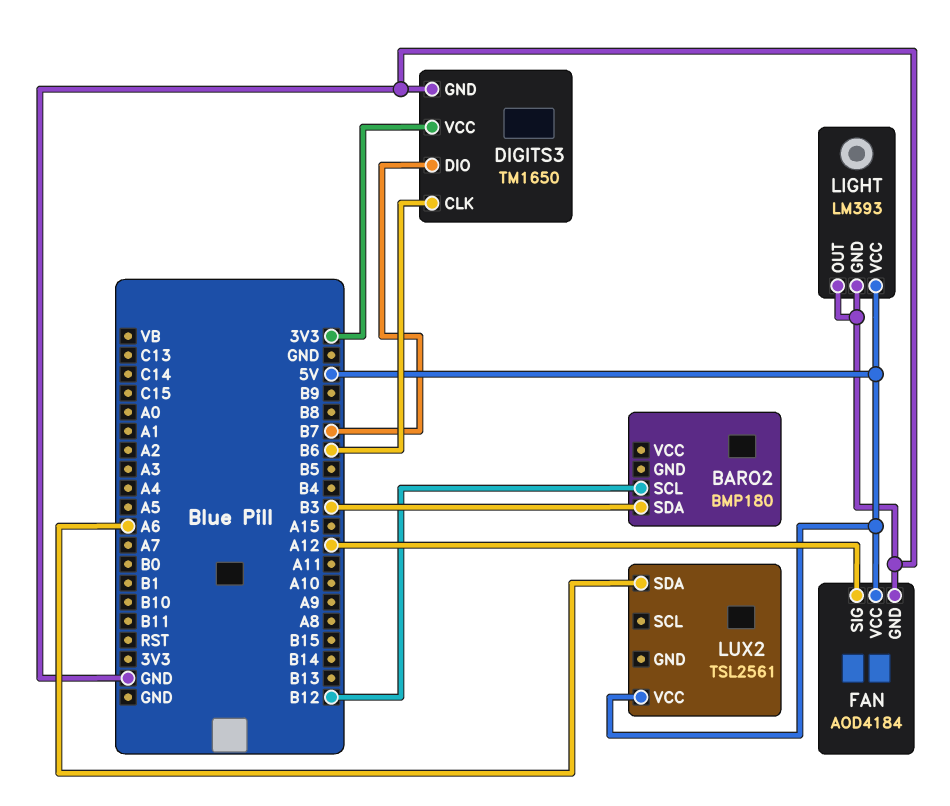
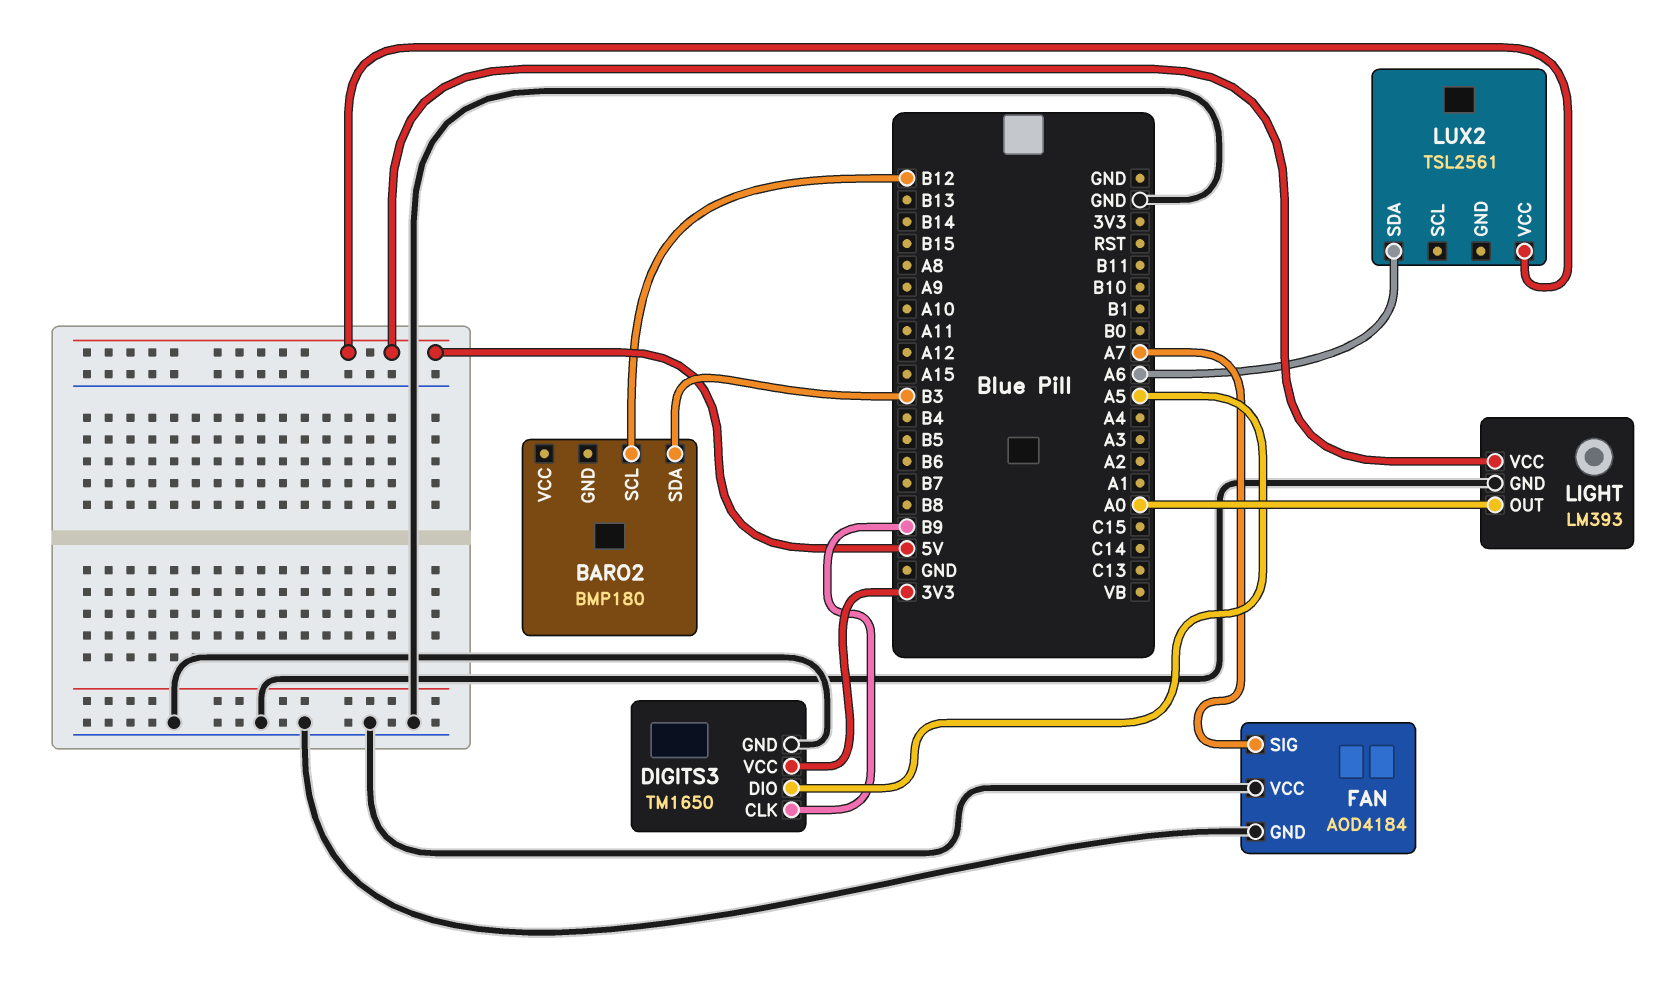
DIGITS3 pin CLK: B6 -> B9
DIGITS3 pin DIO: B7 -> A5
FAN pin SIG: A12 -> A7
FAN pin VCC: 5V -> GND
LIGHT pin OUT: GND -> A0

